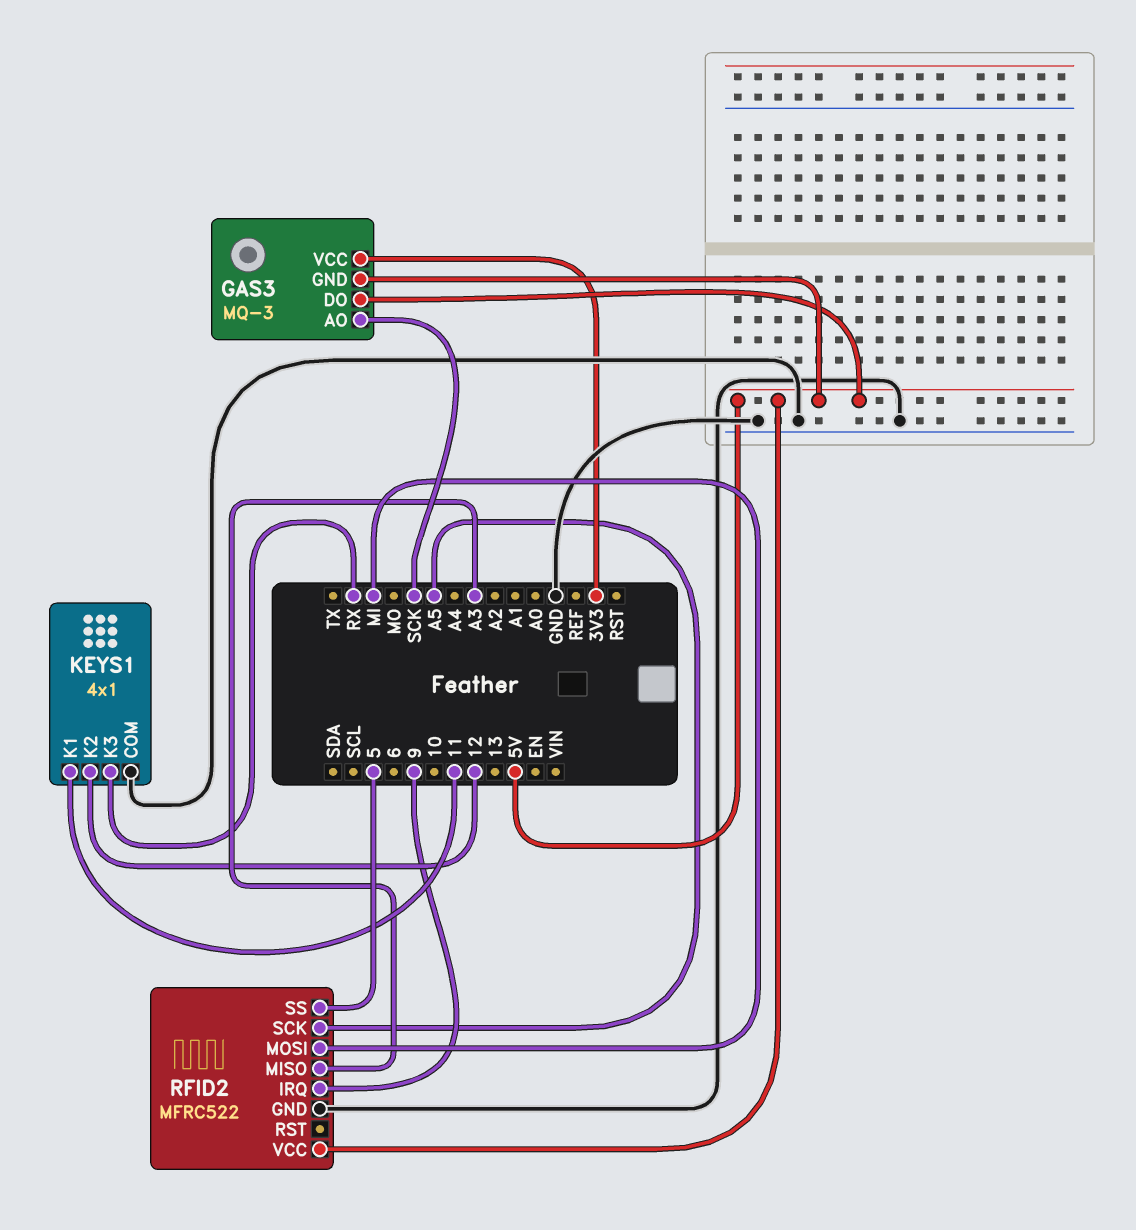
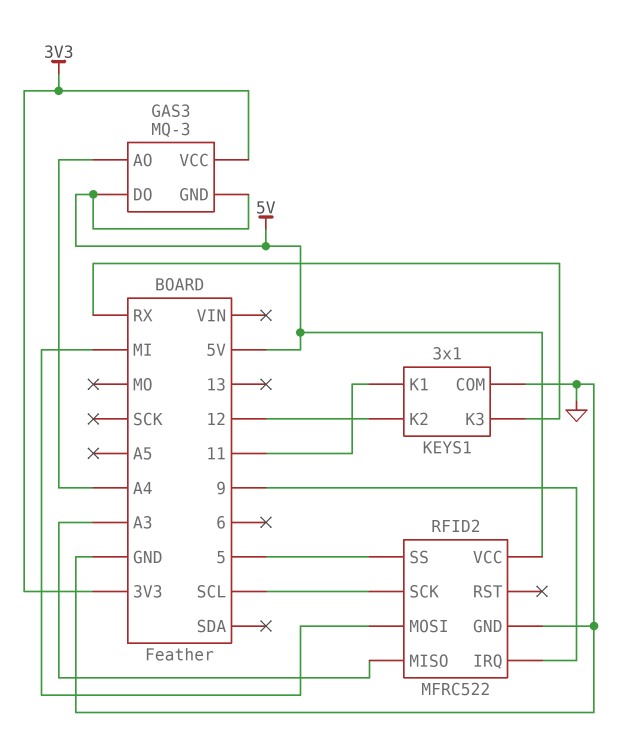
GAS3 pin AO: SCK -> A4
KEYS1: 4x1 -> 3x1
RFID2 pin SCK: A5 -> SCL

